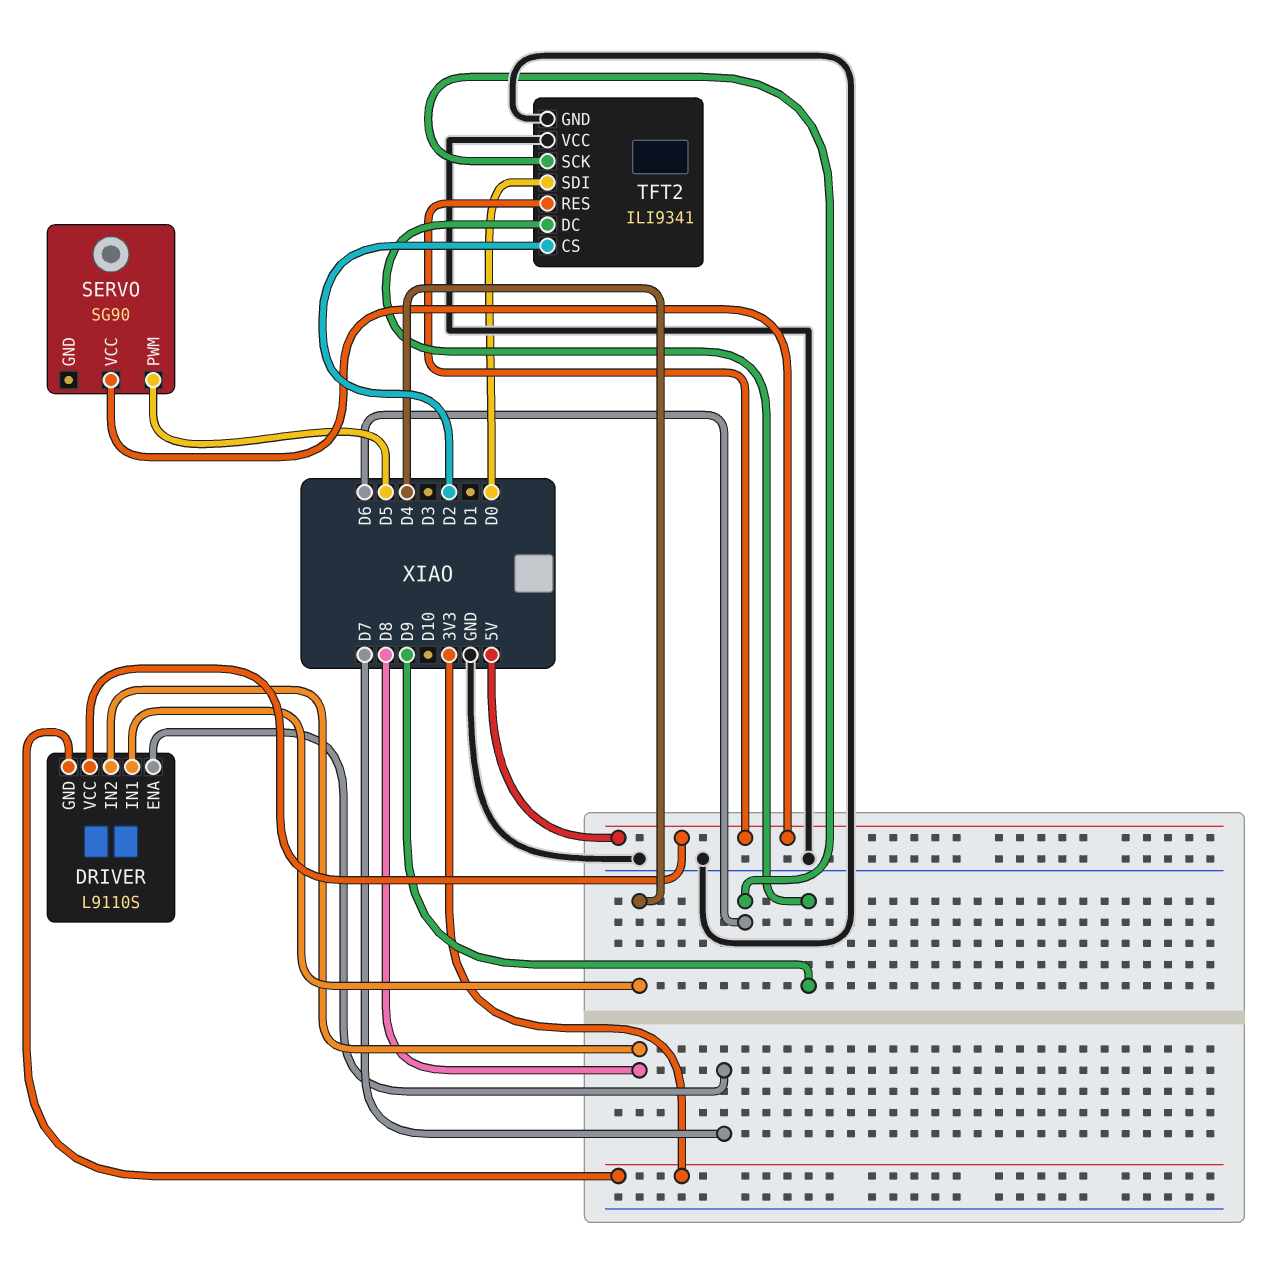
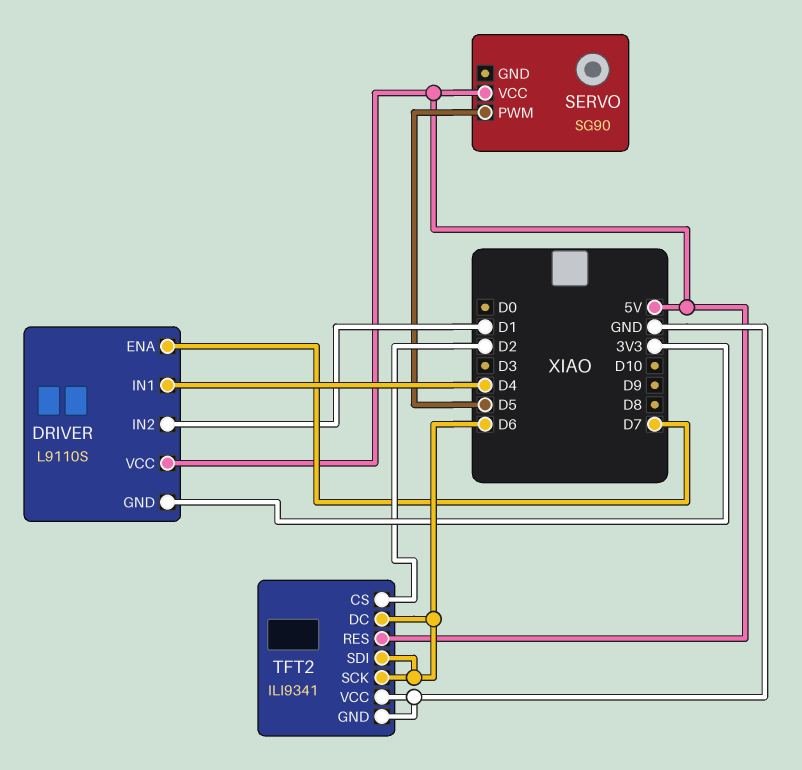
DRIVER pin IN2: D8 -> D1
TFT2 pin DC: D9 -> D6
TFT2 pin SDI: D0 -> D6

